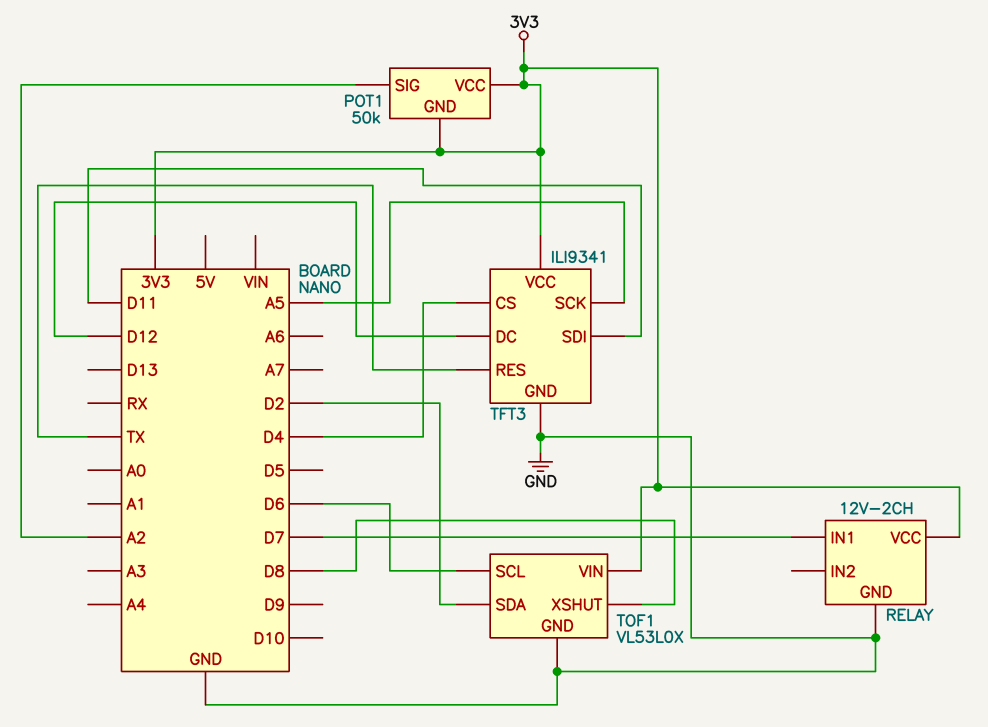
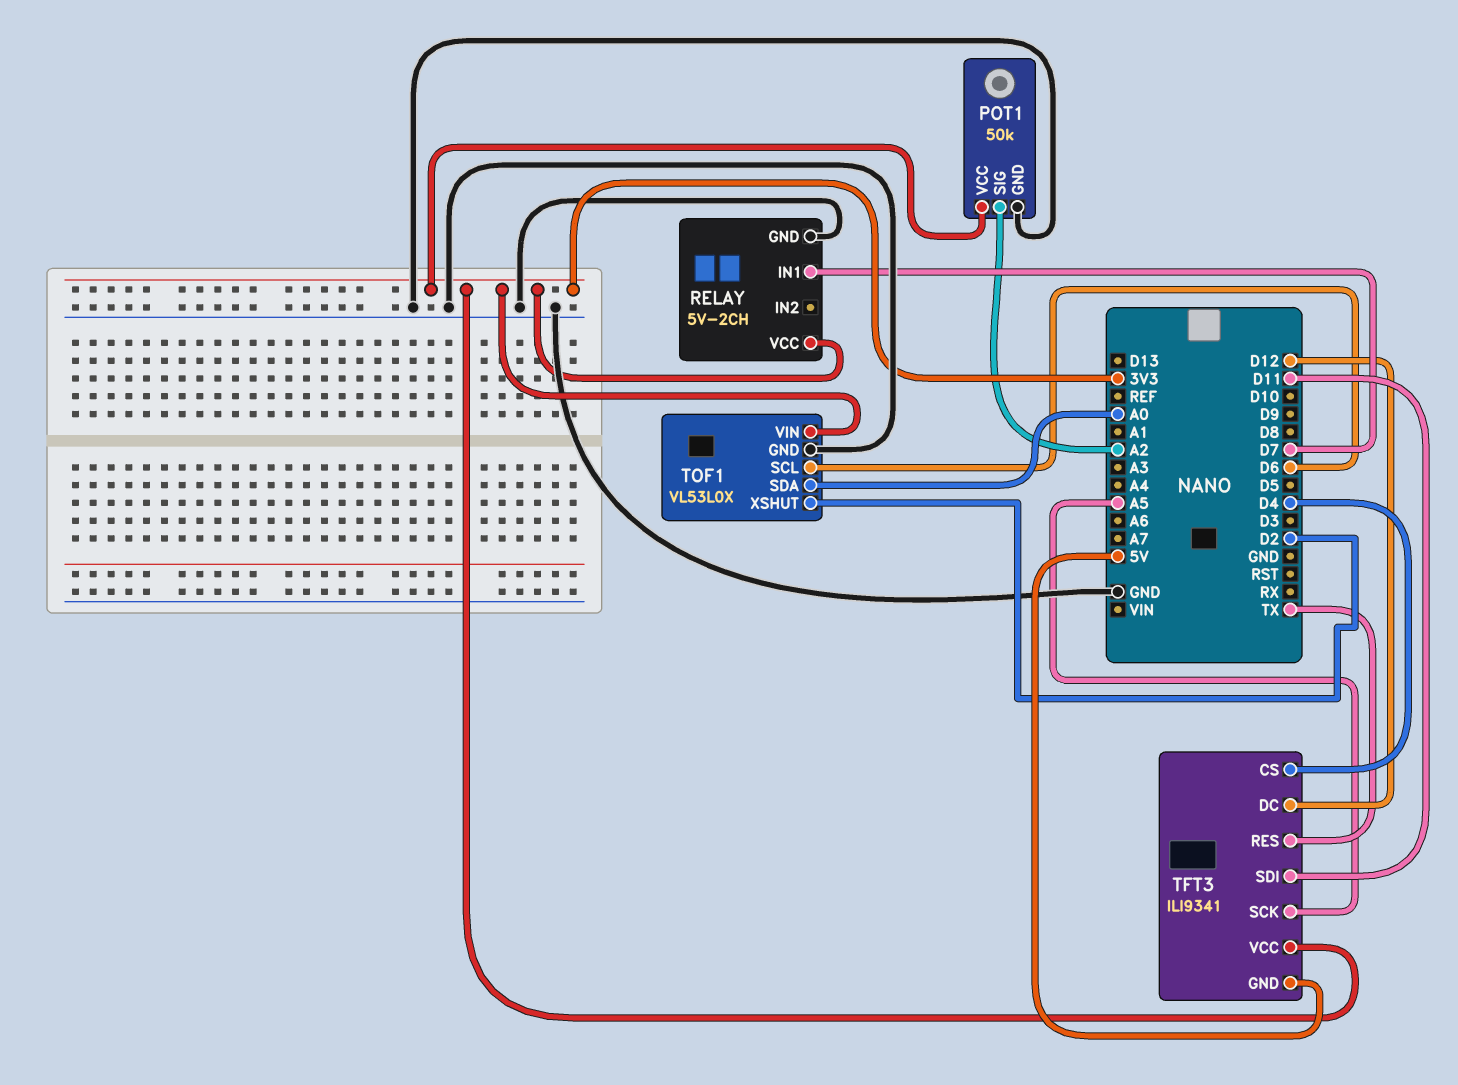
POT1 pin GND: 3V3 -> GND
RELAY: 12V-2CH -> 5V-2CH
TFT3 pin GND: GND -> 5V
TOF1 pin SDA: D2 -> A0
TOF1 pin XSHUT: D8 -> D2

